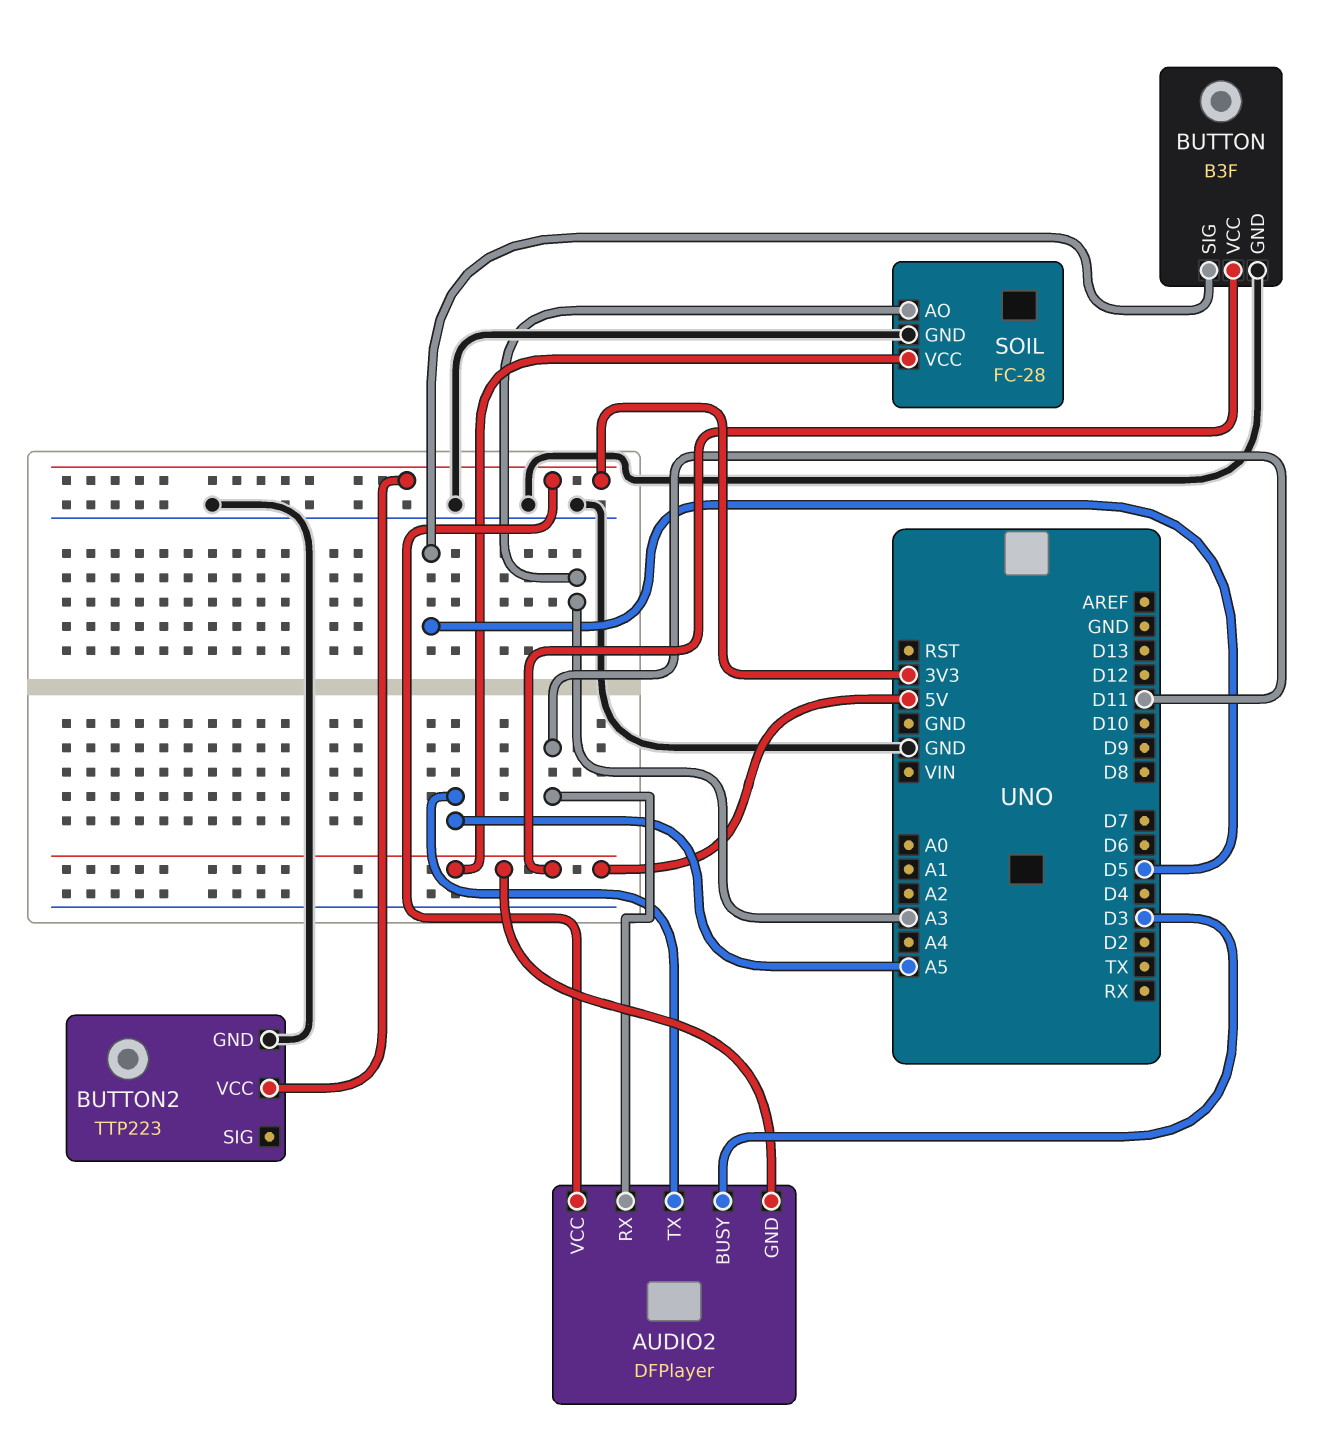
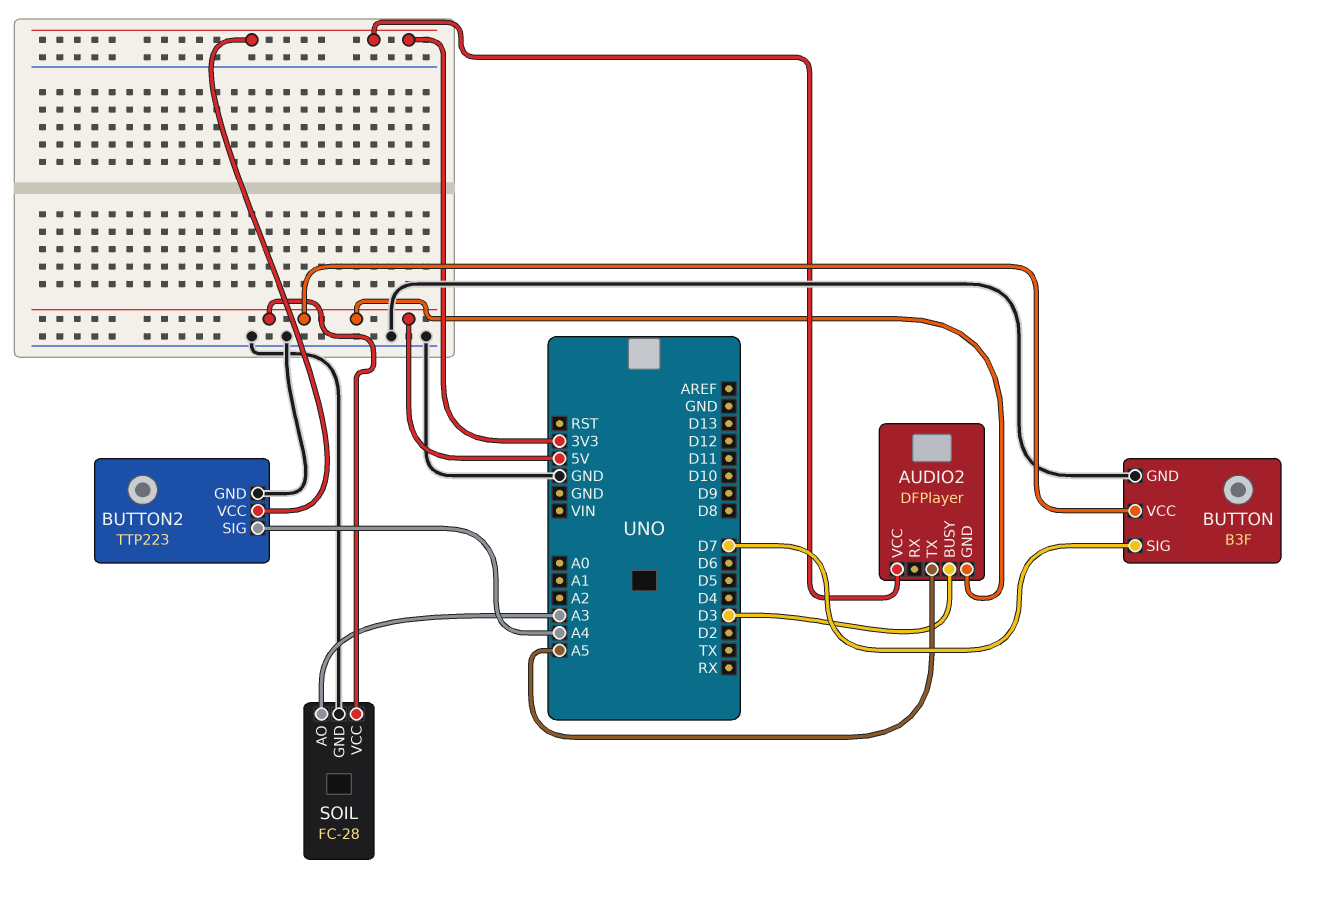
AUDIO2 pin RX: D11 -> none
BUTTON pin SIG: D5 -> D7
BUTTON2 pin SIG: none -> A4

